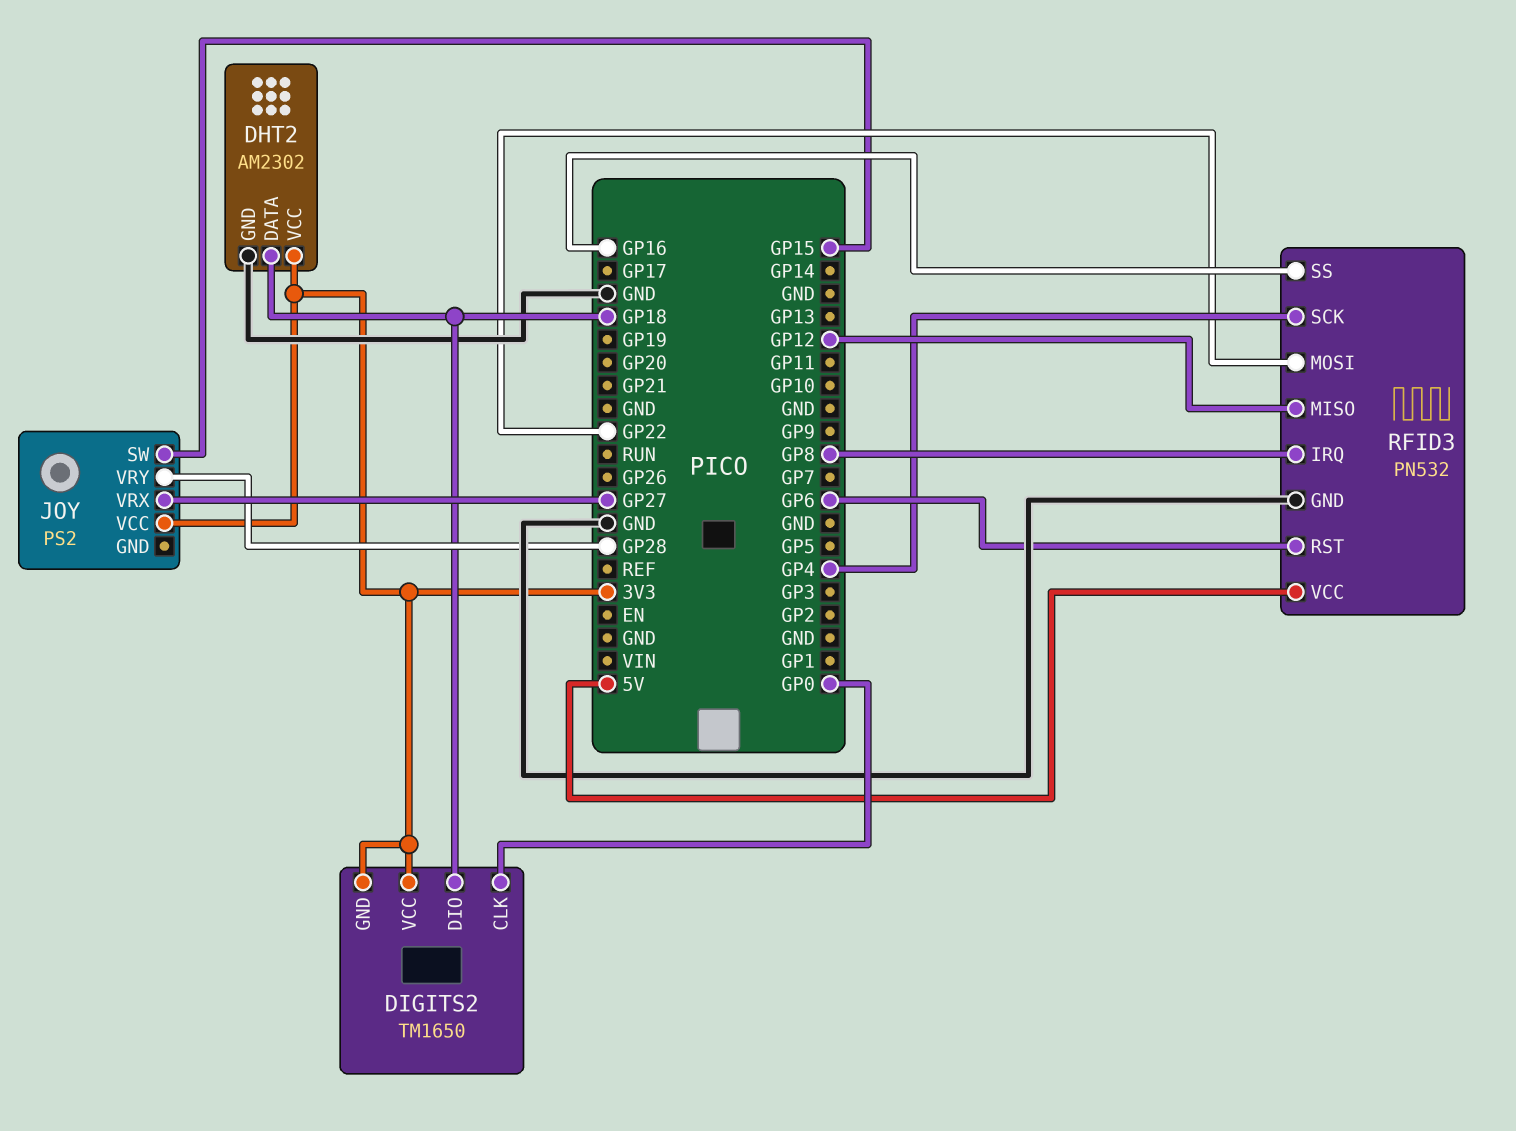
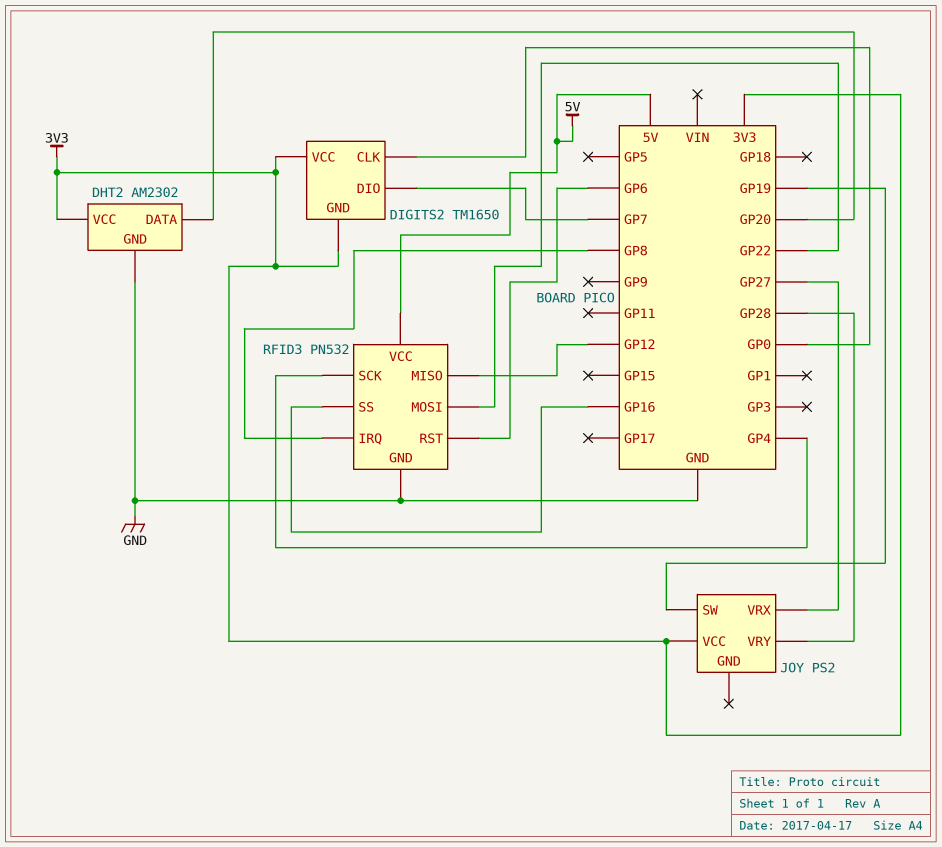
DHT2 pin DATA: GP18 -> GP20
DIGITS2 pin DIO: GP18 -> GP7
JOY pin SW: GP15 -> GP19

